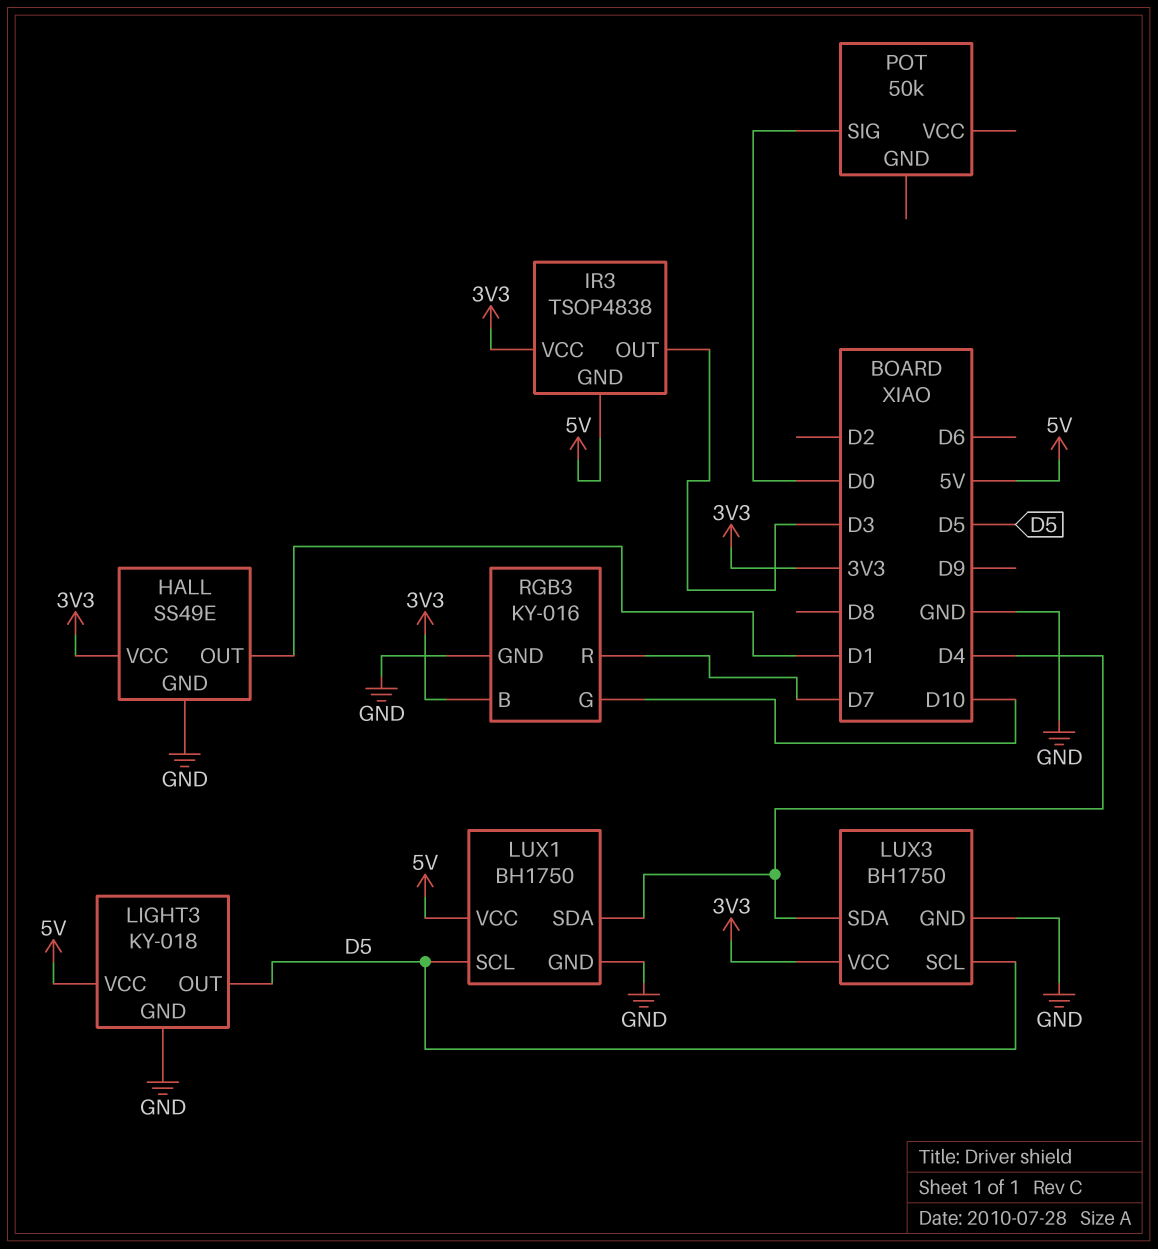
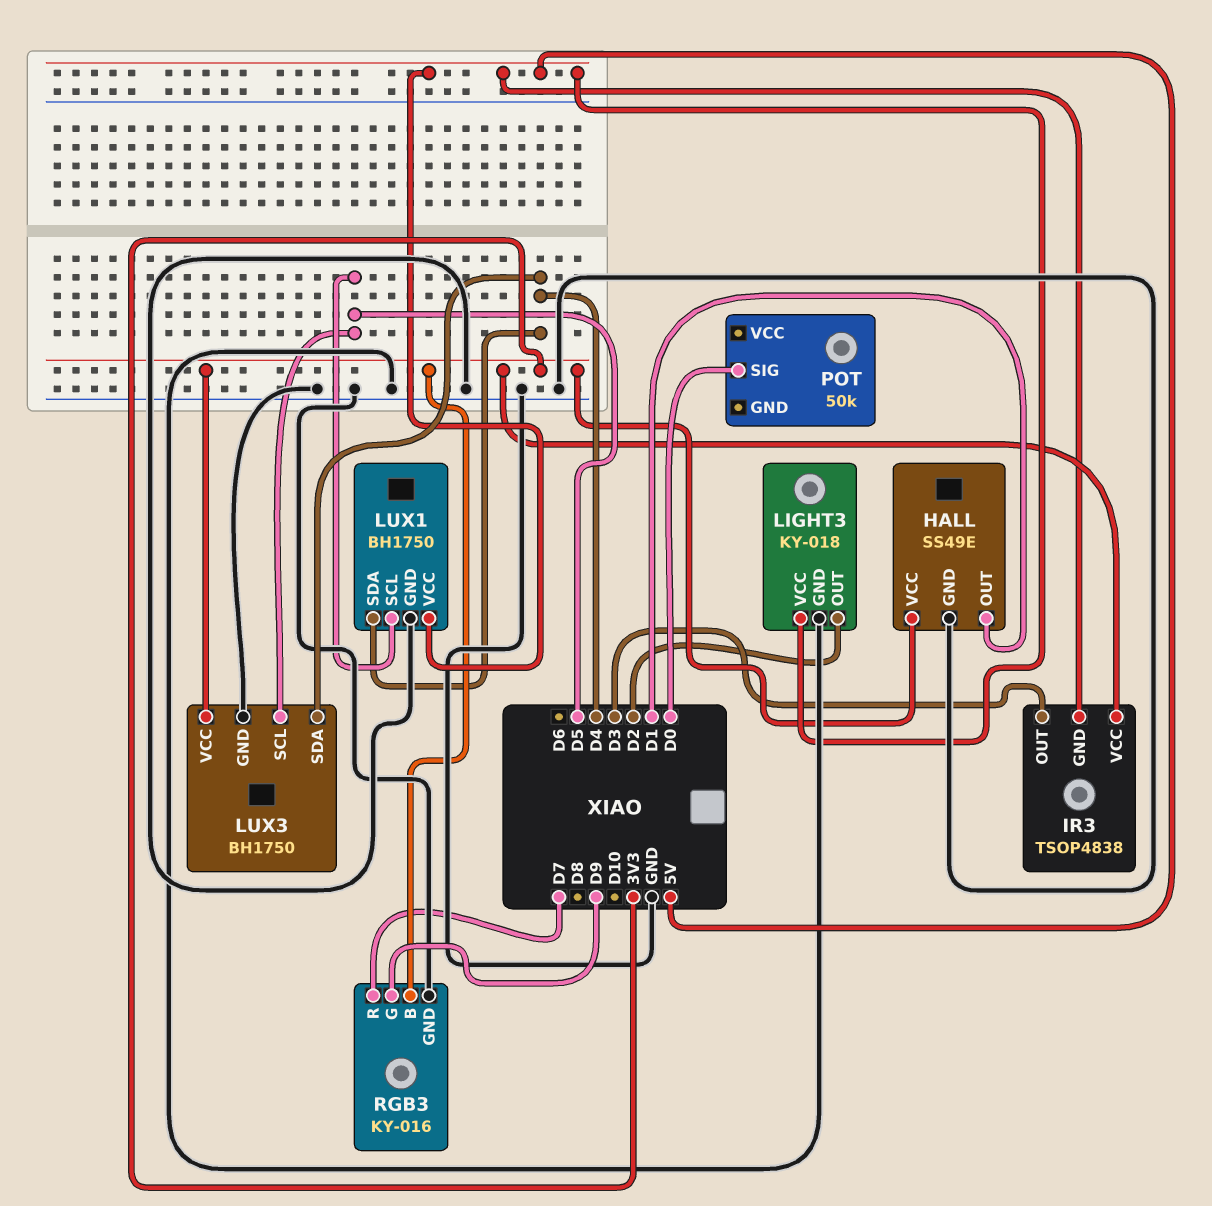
LIGHT3 pin OUT: D5 -> D2
RGB3 pin G: D10 -> D9

